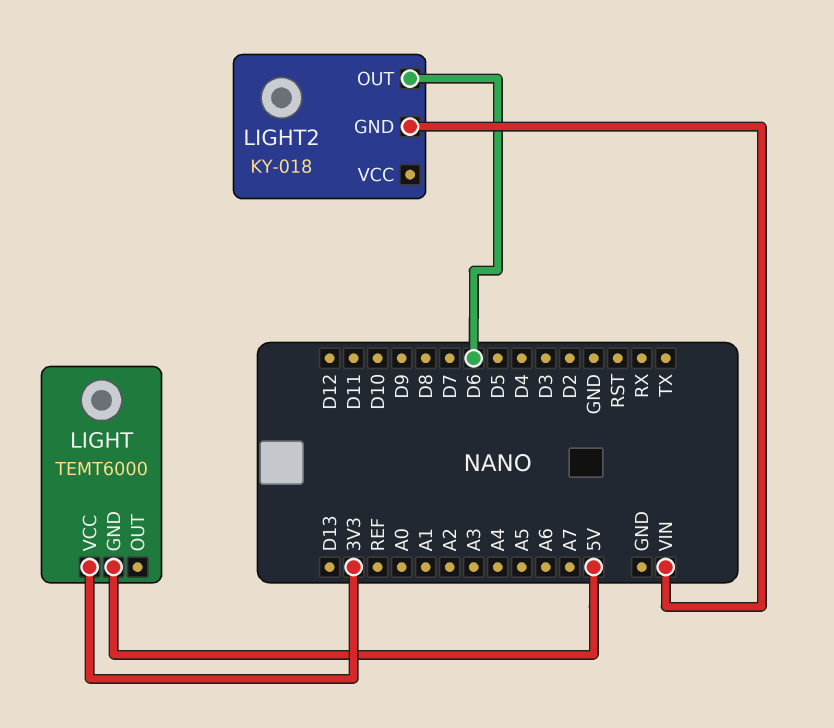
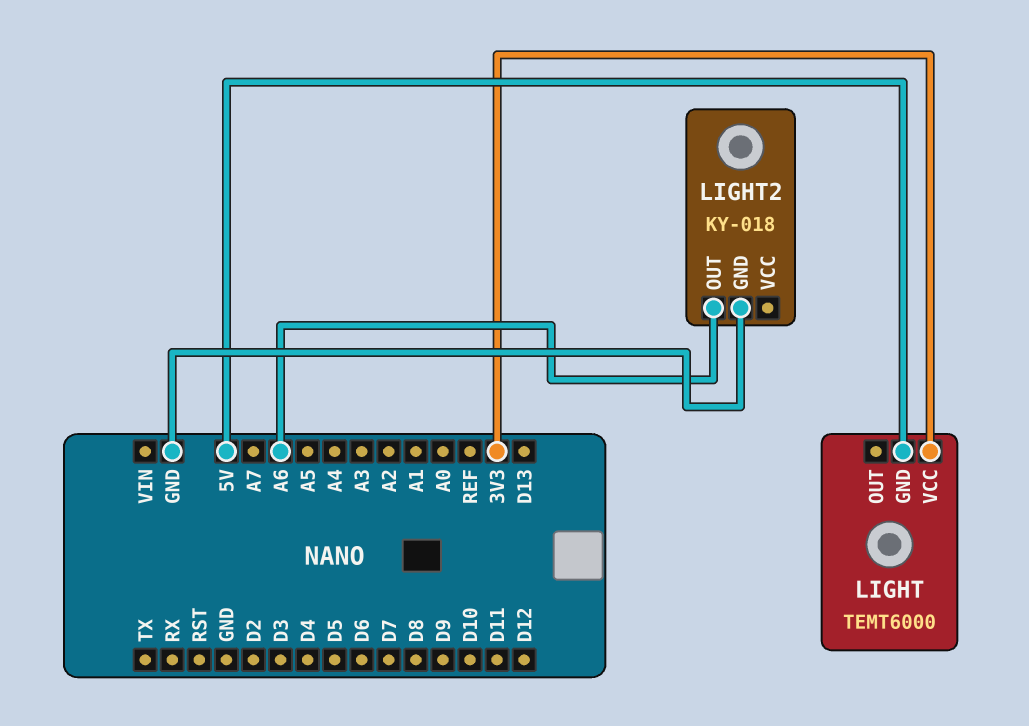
LIGHT2 pin GND: VIN -> GND
LIGHT2 pin OUT: D6 -> A6

